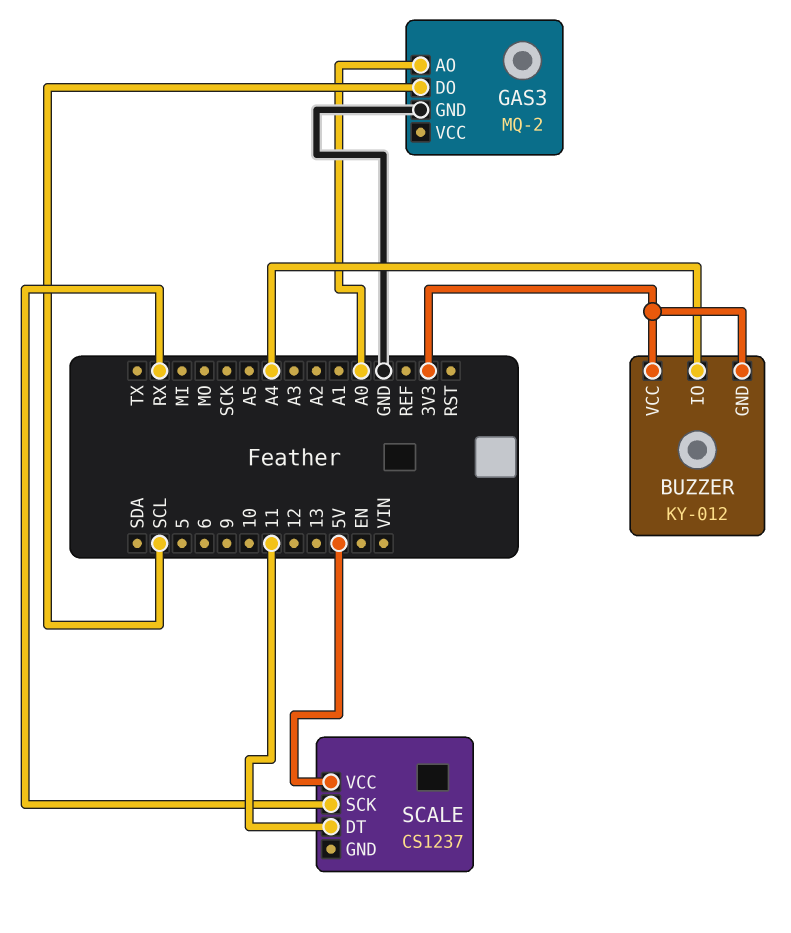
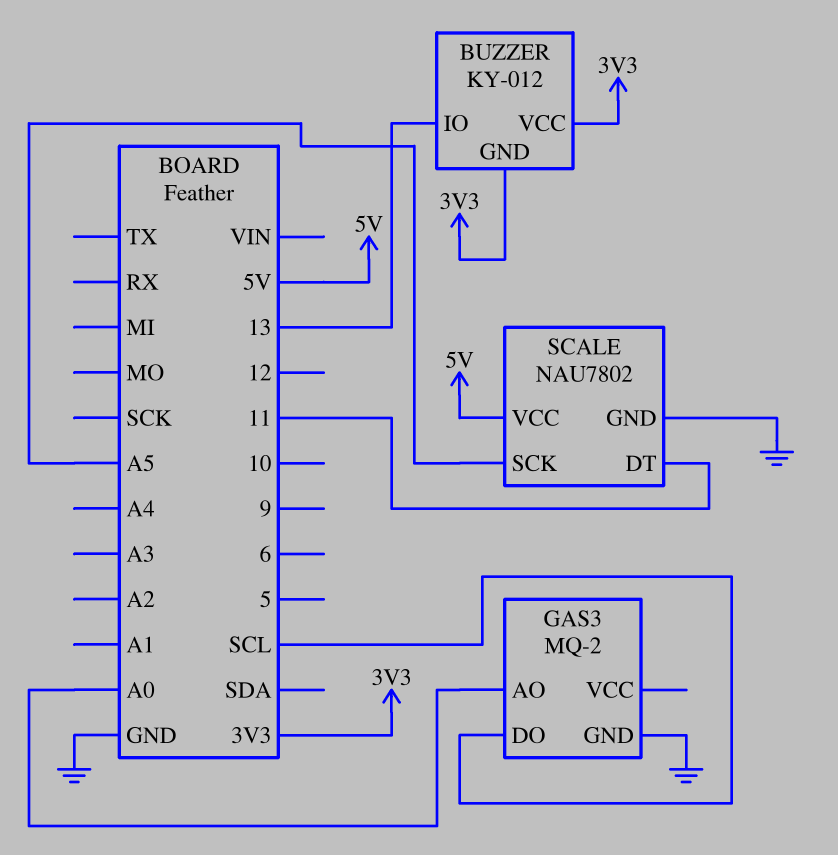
BUZZER pin IO: A4 -> 13
SCALE: CS1237 -> NAU7802
SCALE pin GND: none -> GND
SCALE pin SCK: RX -> A5

